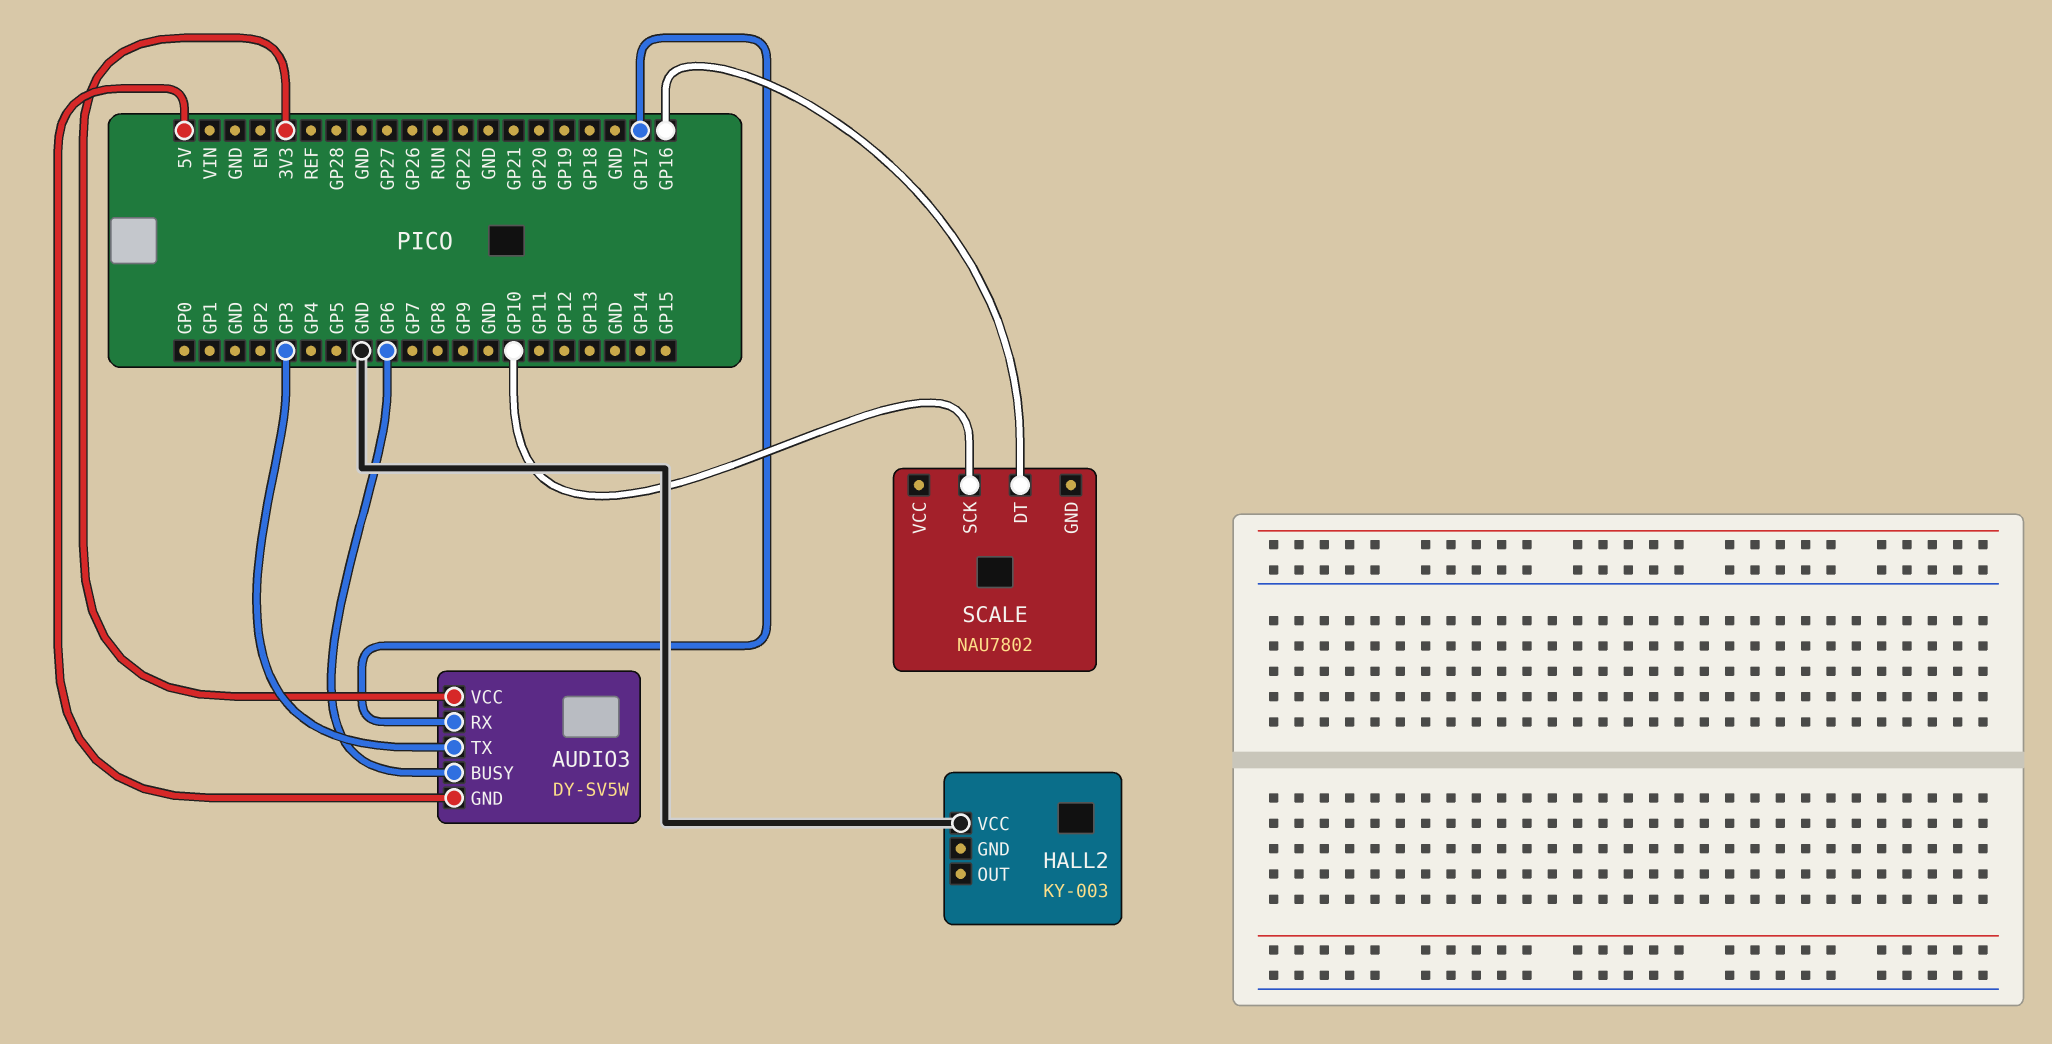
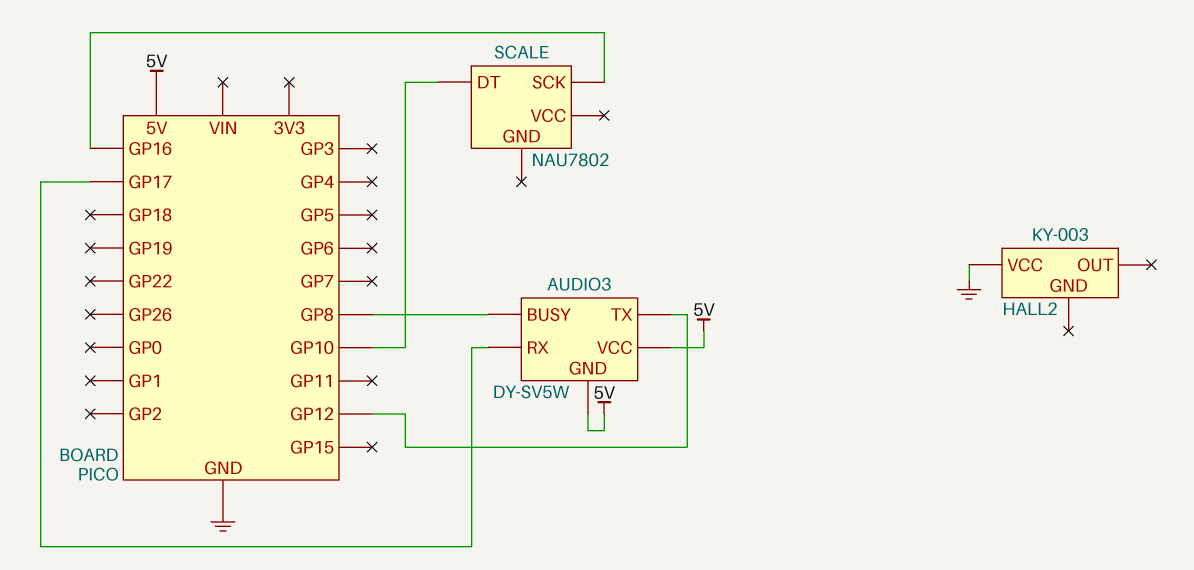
AUDIO3 pin BUSY: GP6 -> GP8
AUDIO3 pin TX: GP3 -> GP12
AUDIO3 pin VCC: 3V3 -> 5V
SCALE pin DT: GP16 -> GP10
SCALE pin SCK: GP10 -> GP16

